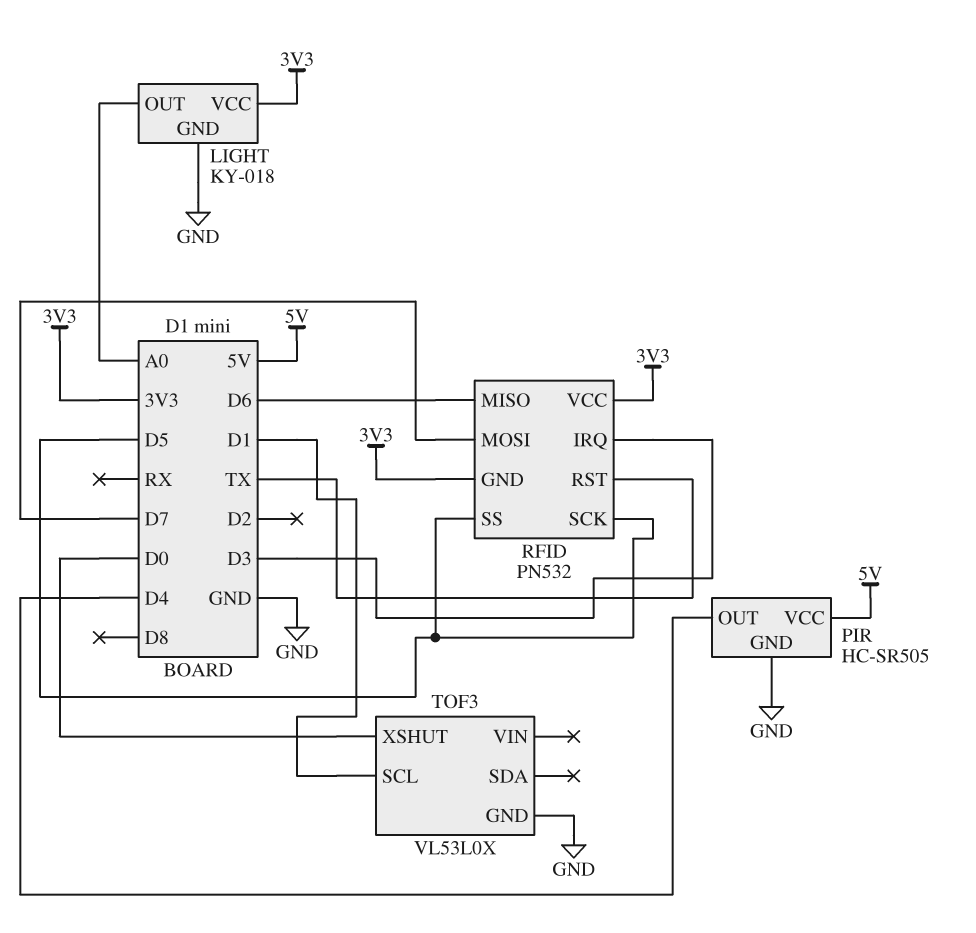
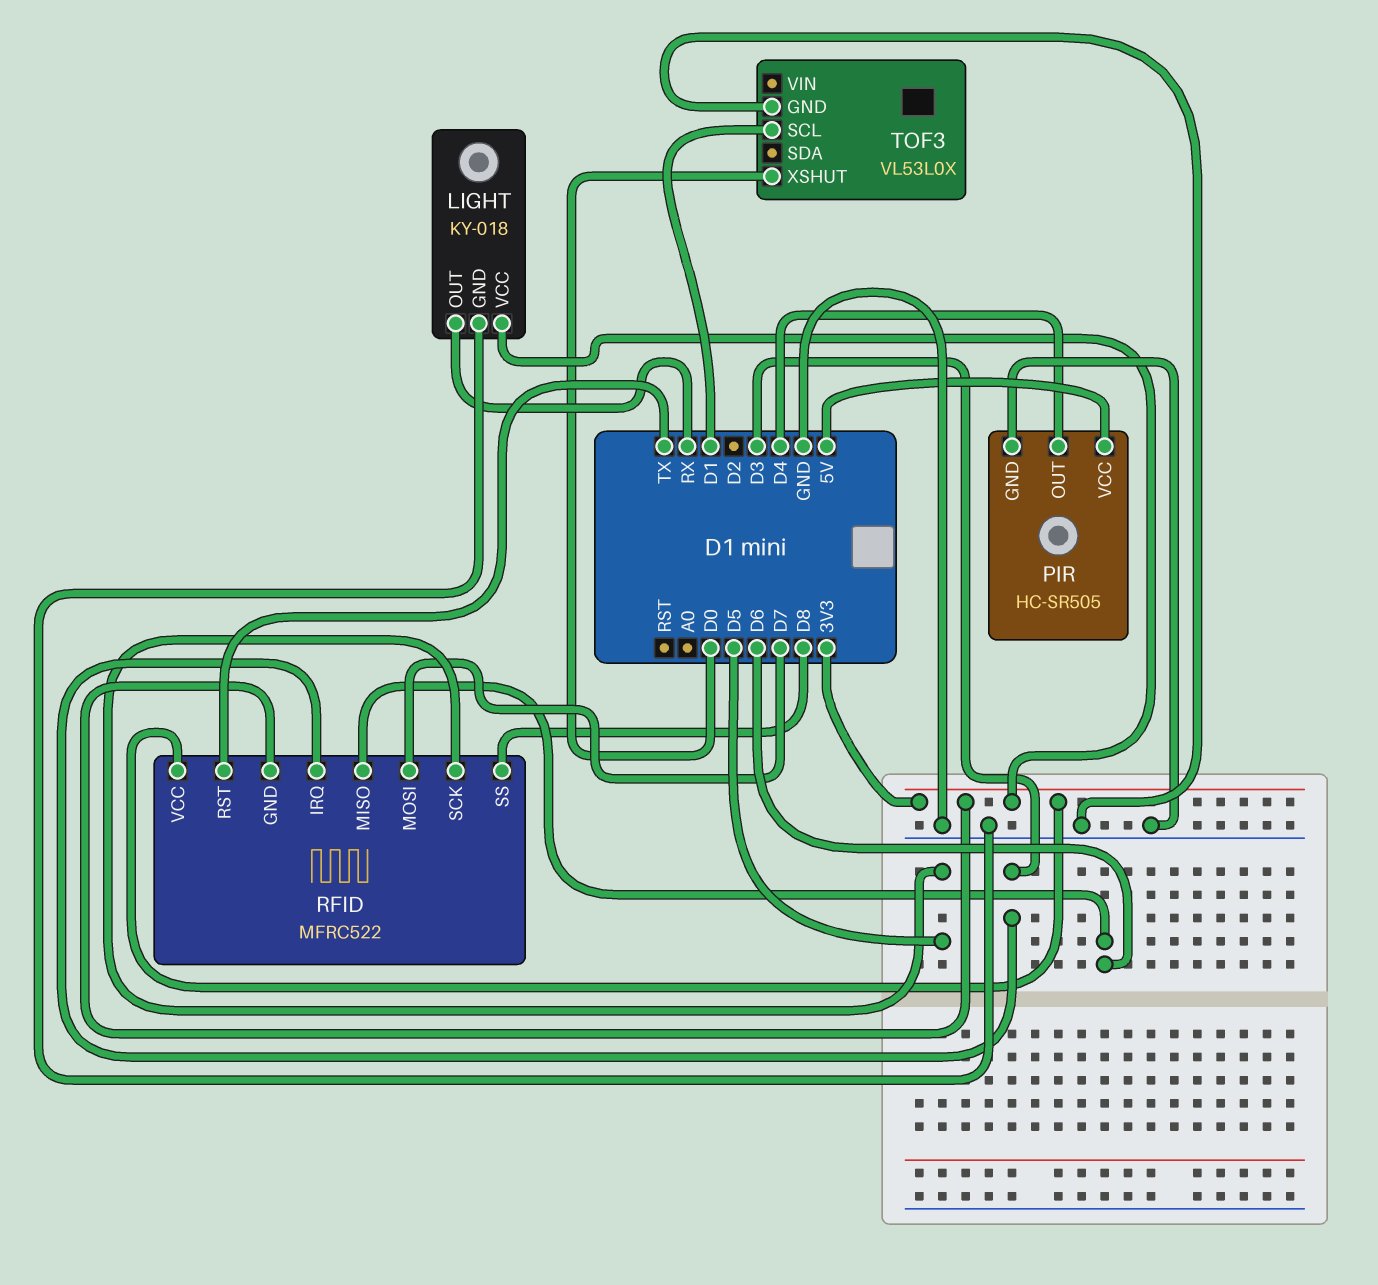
LIGHT pin OUT: A0 -> RX
RFID: PN532 -> MFRC522
RFID pin SS: D5 -> D8

